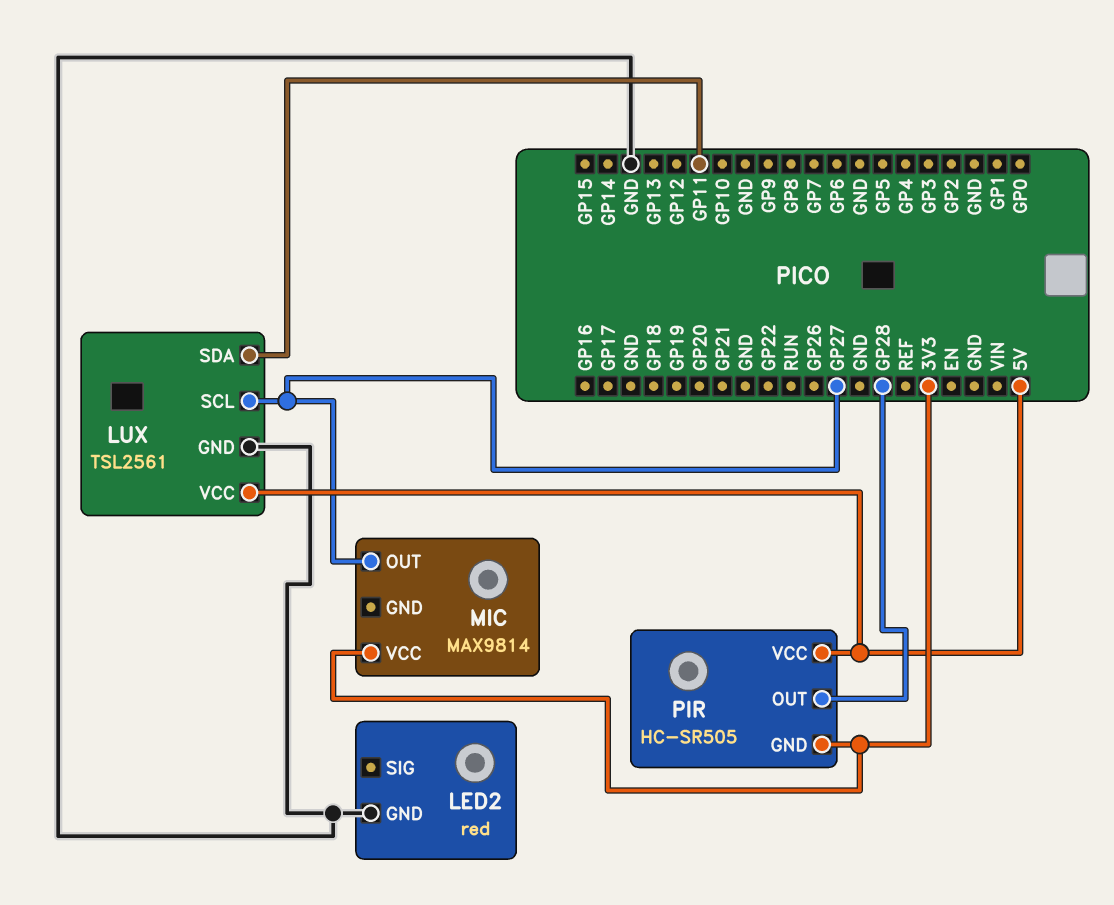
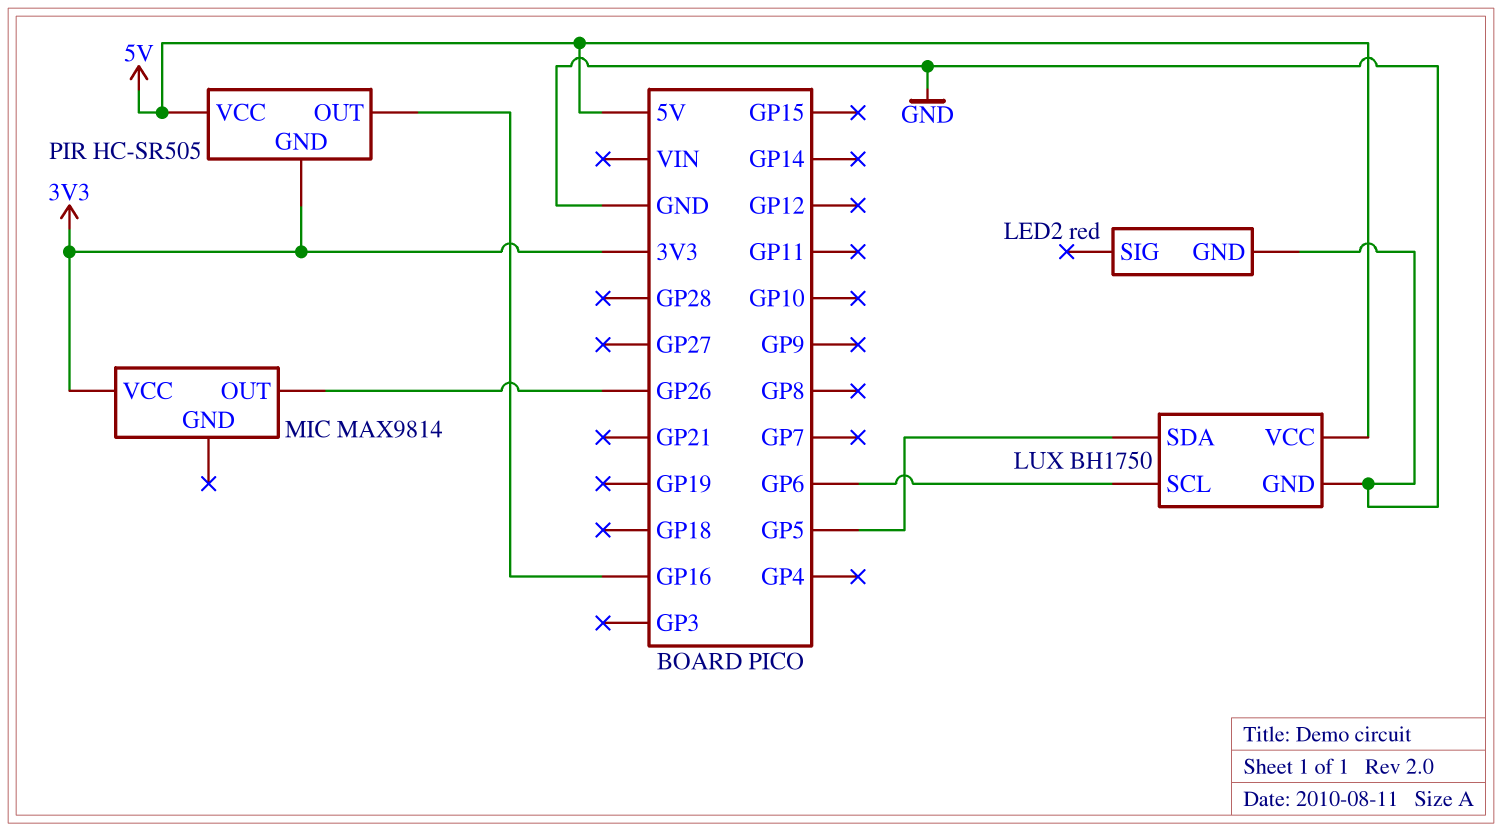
LUX: TSL2561 -> BH1750
LUX pin SCL: GP27 -> GP6
LUX pin SDA: GP11 -> GP5
MIC pin OUT: GP27 -> GP26
PIR pin OUT: GP28 -> GP16

